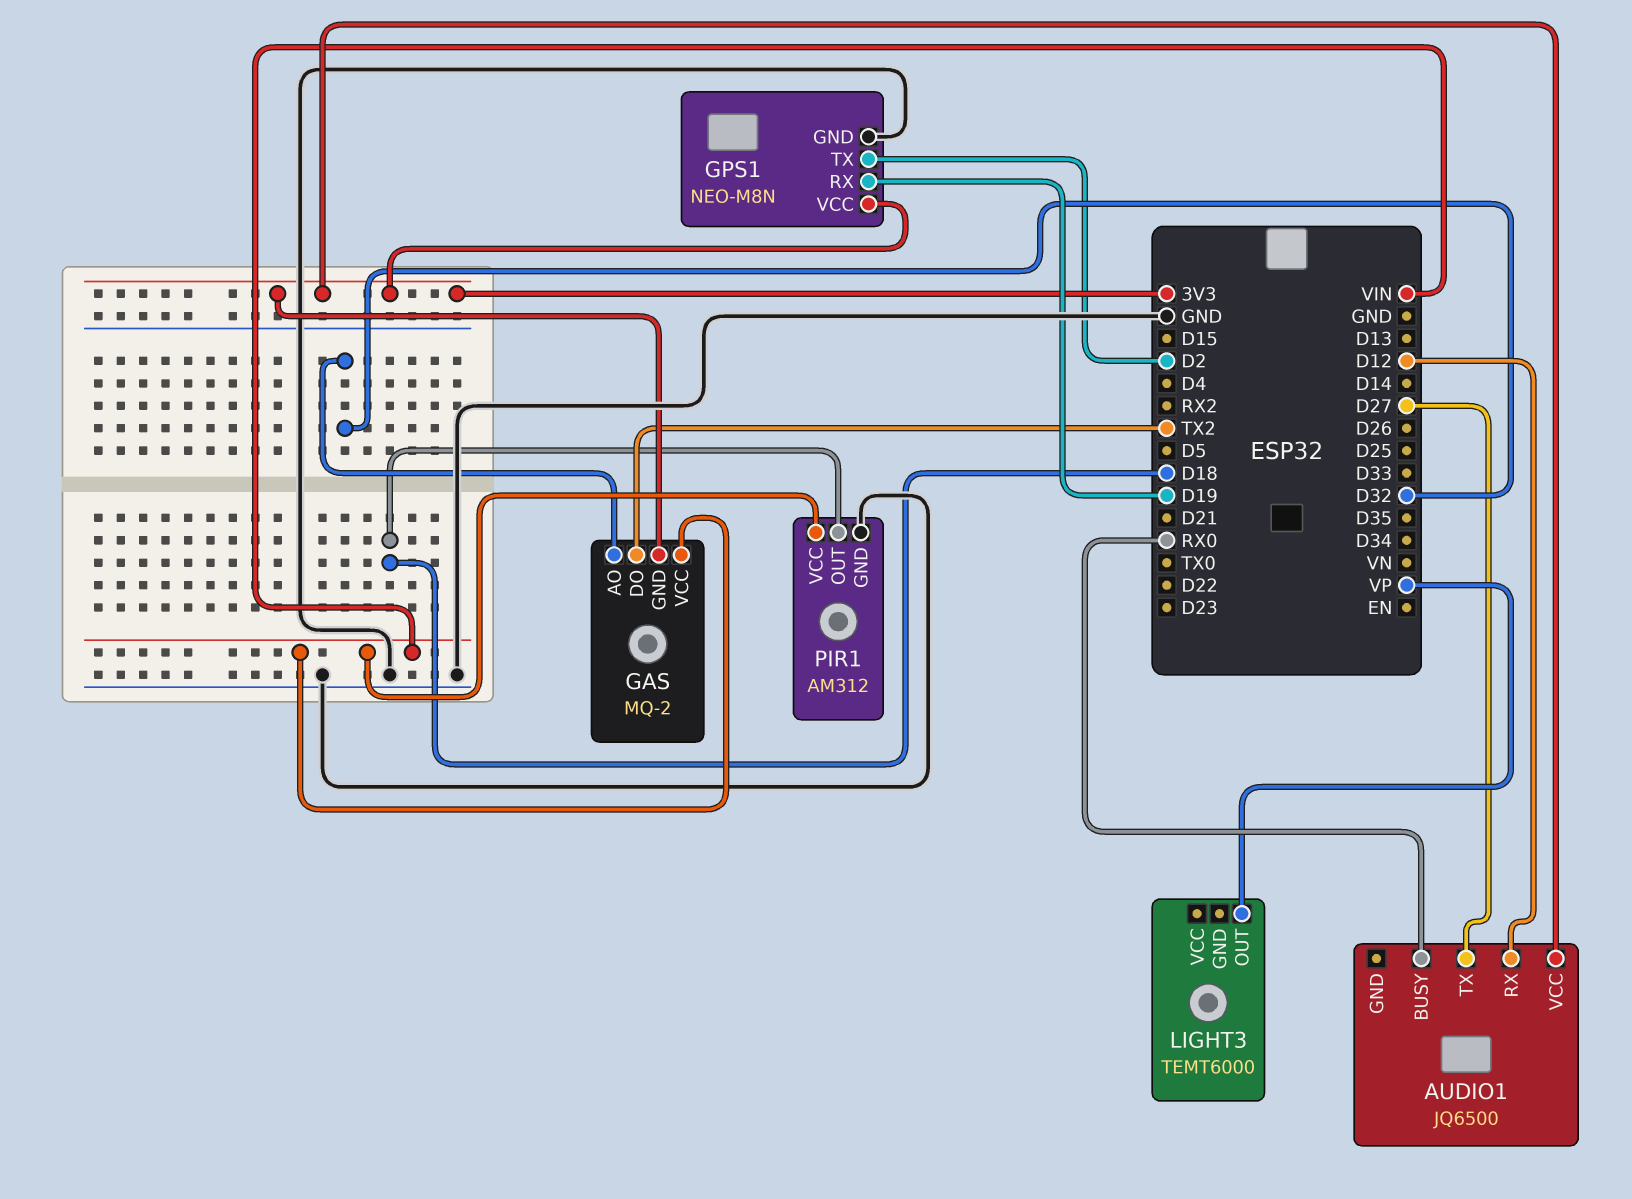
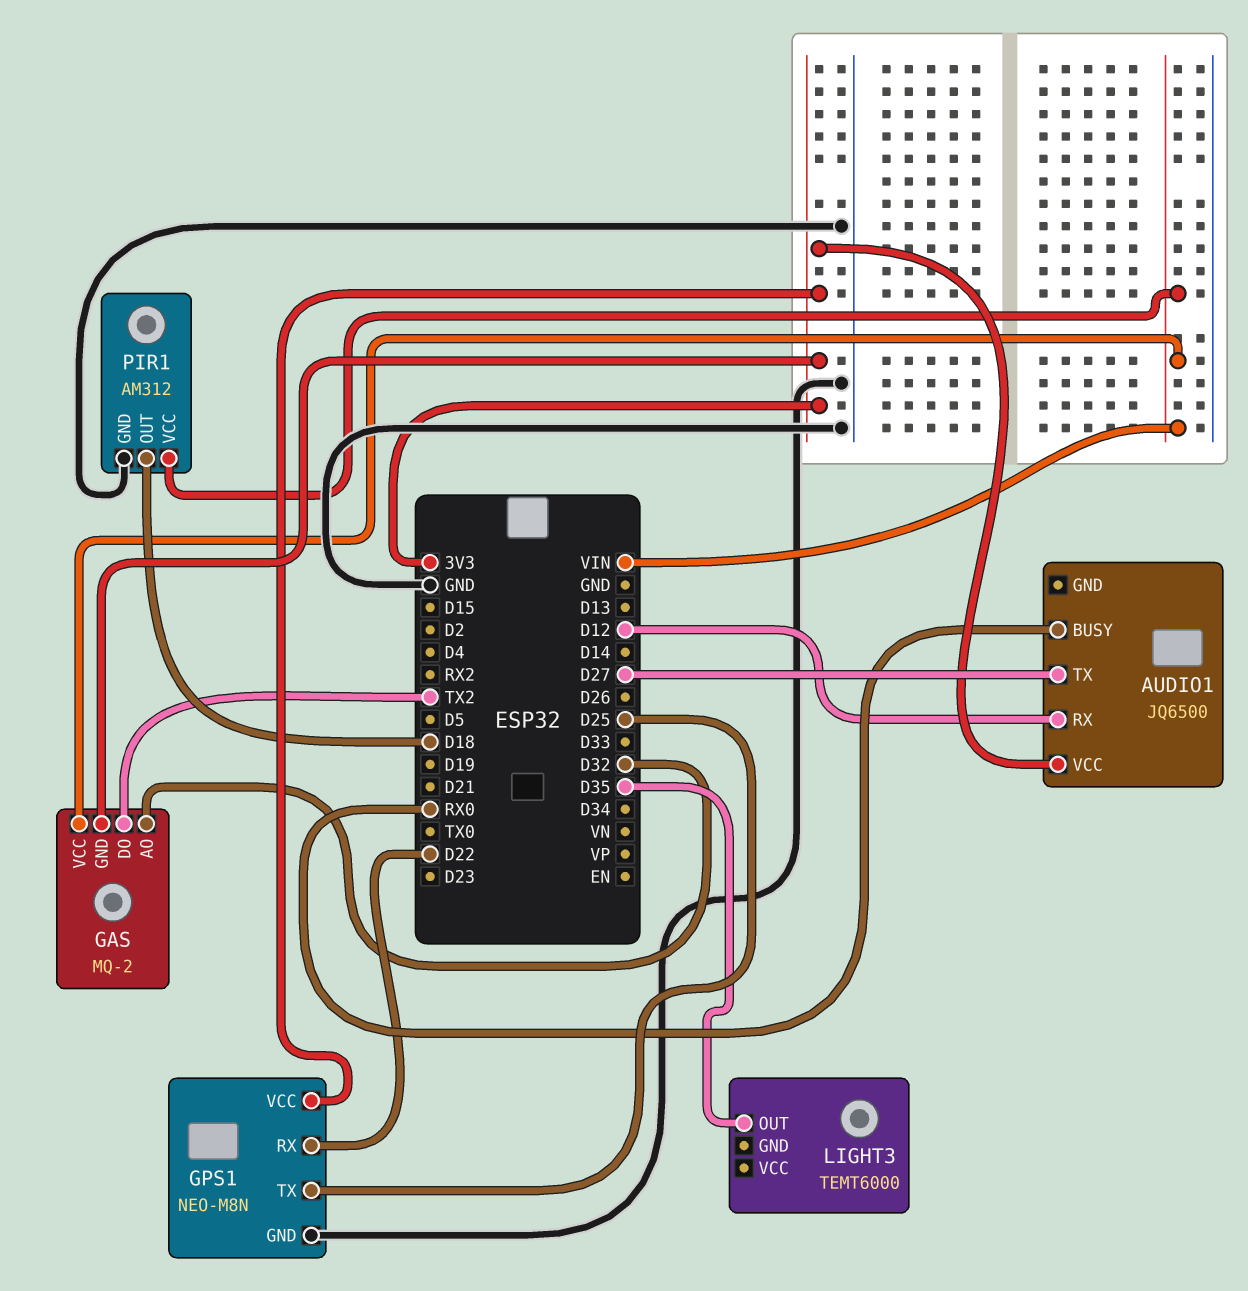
GPS1 pin RX: D19 -> D22
GPS1 pin TX: D2 -> D25
LIGHT3 pin OUT: VP -> D35

